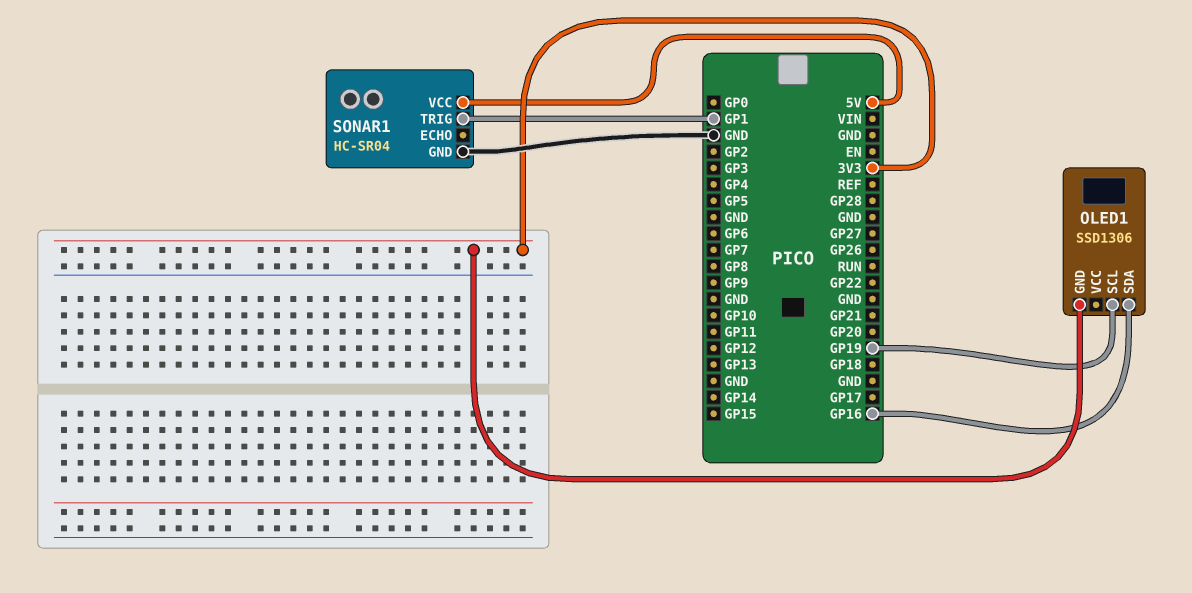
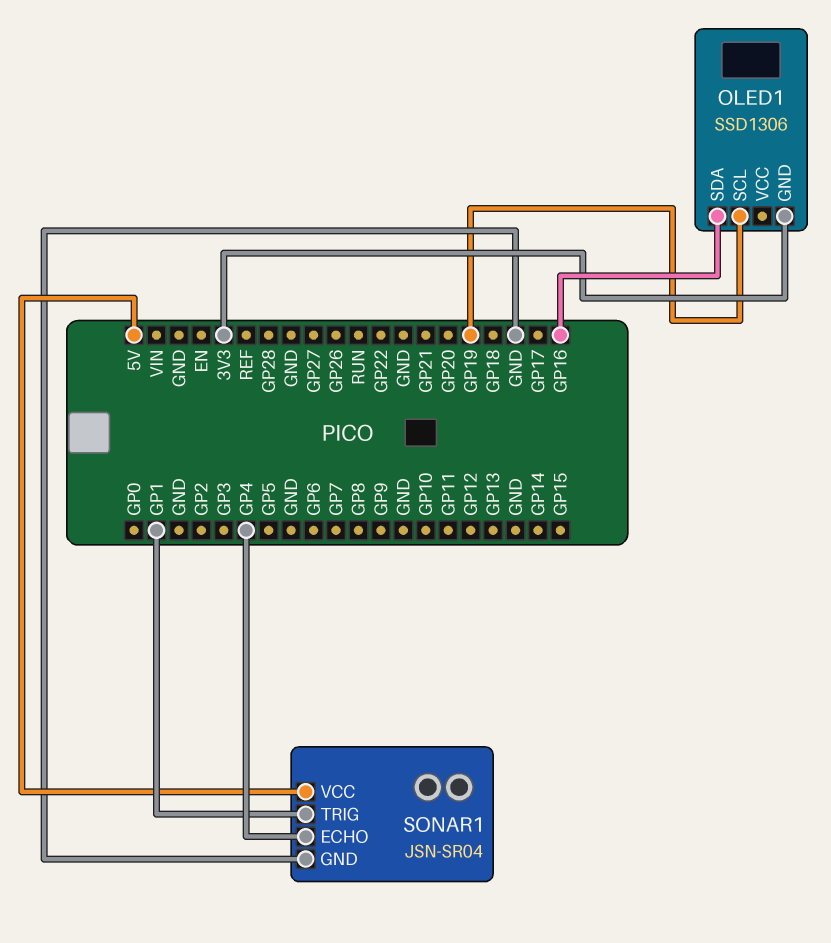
SONAR1: HC-SR04 -> JSN-SR04
SONAR1 pin ECHO: none -> GP4

